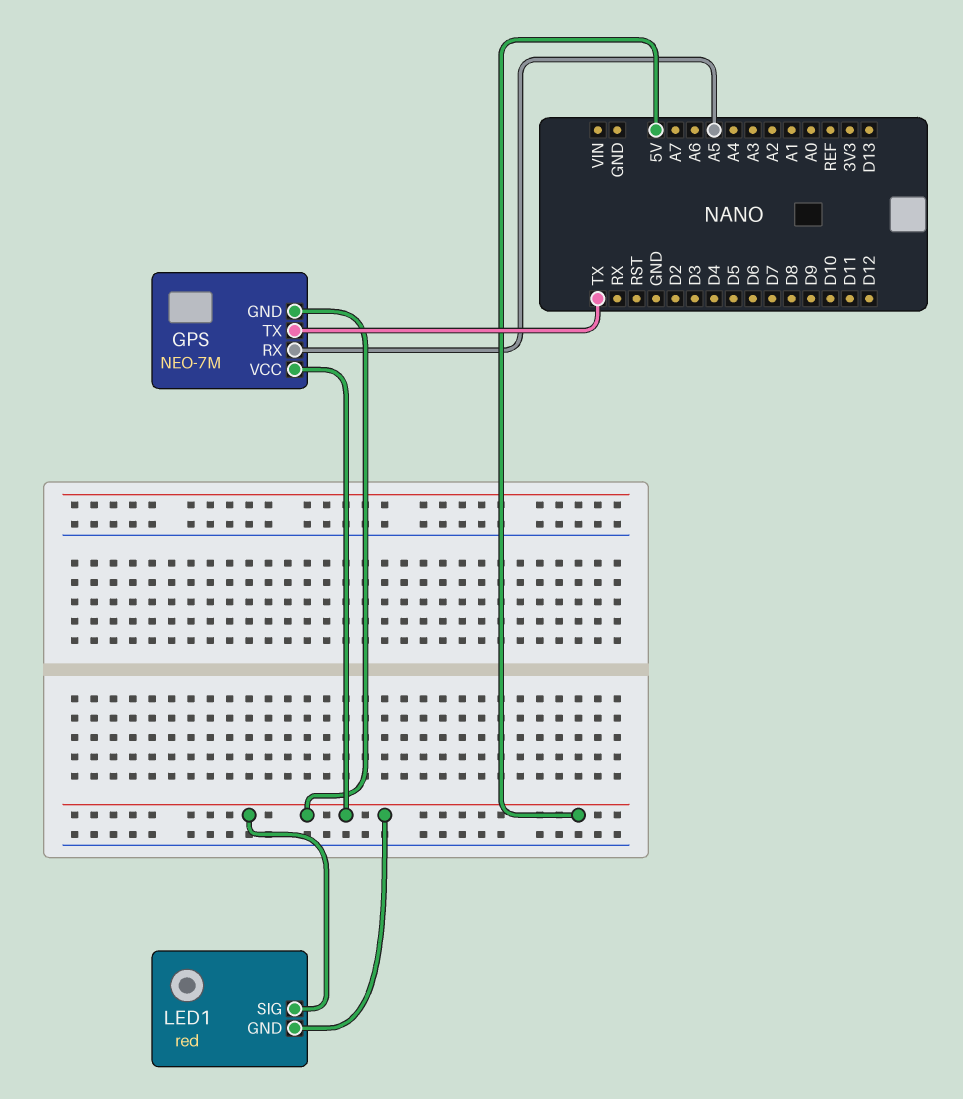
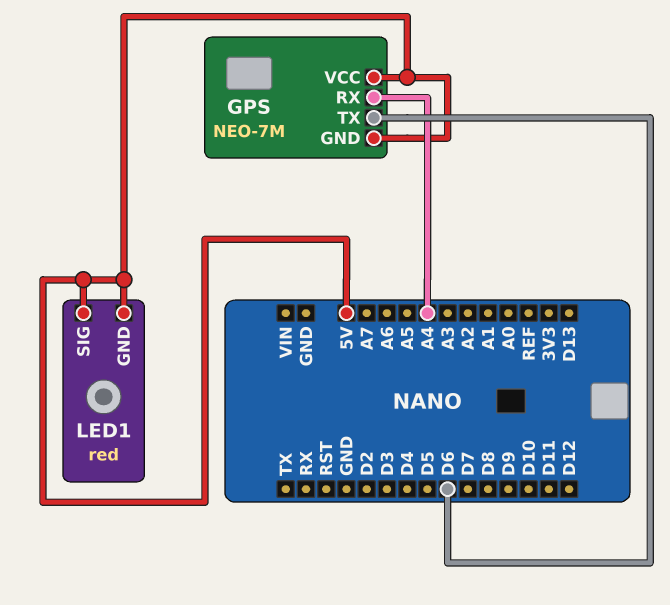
GPS pin RX: A5 -> A4
GPS pin TX: TX -> D6

